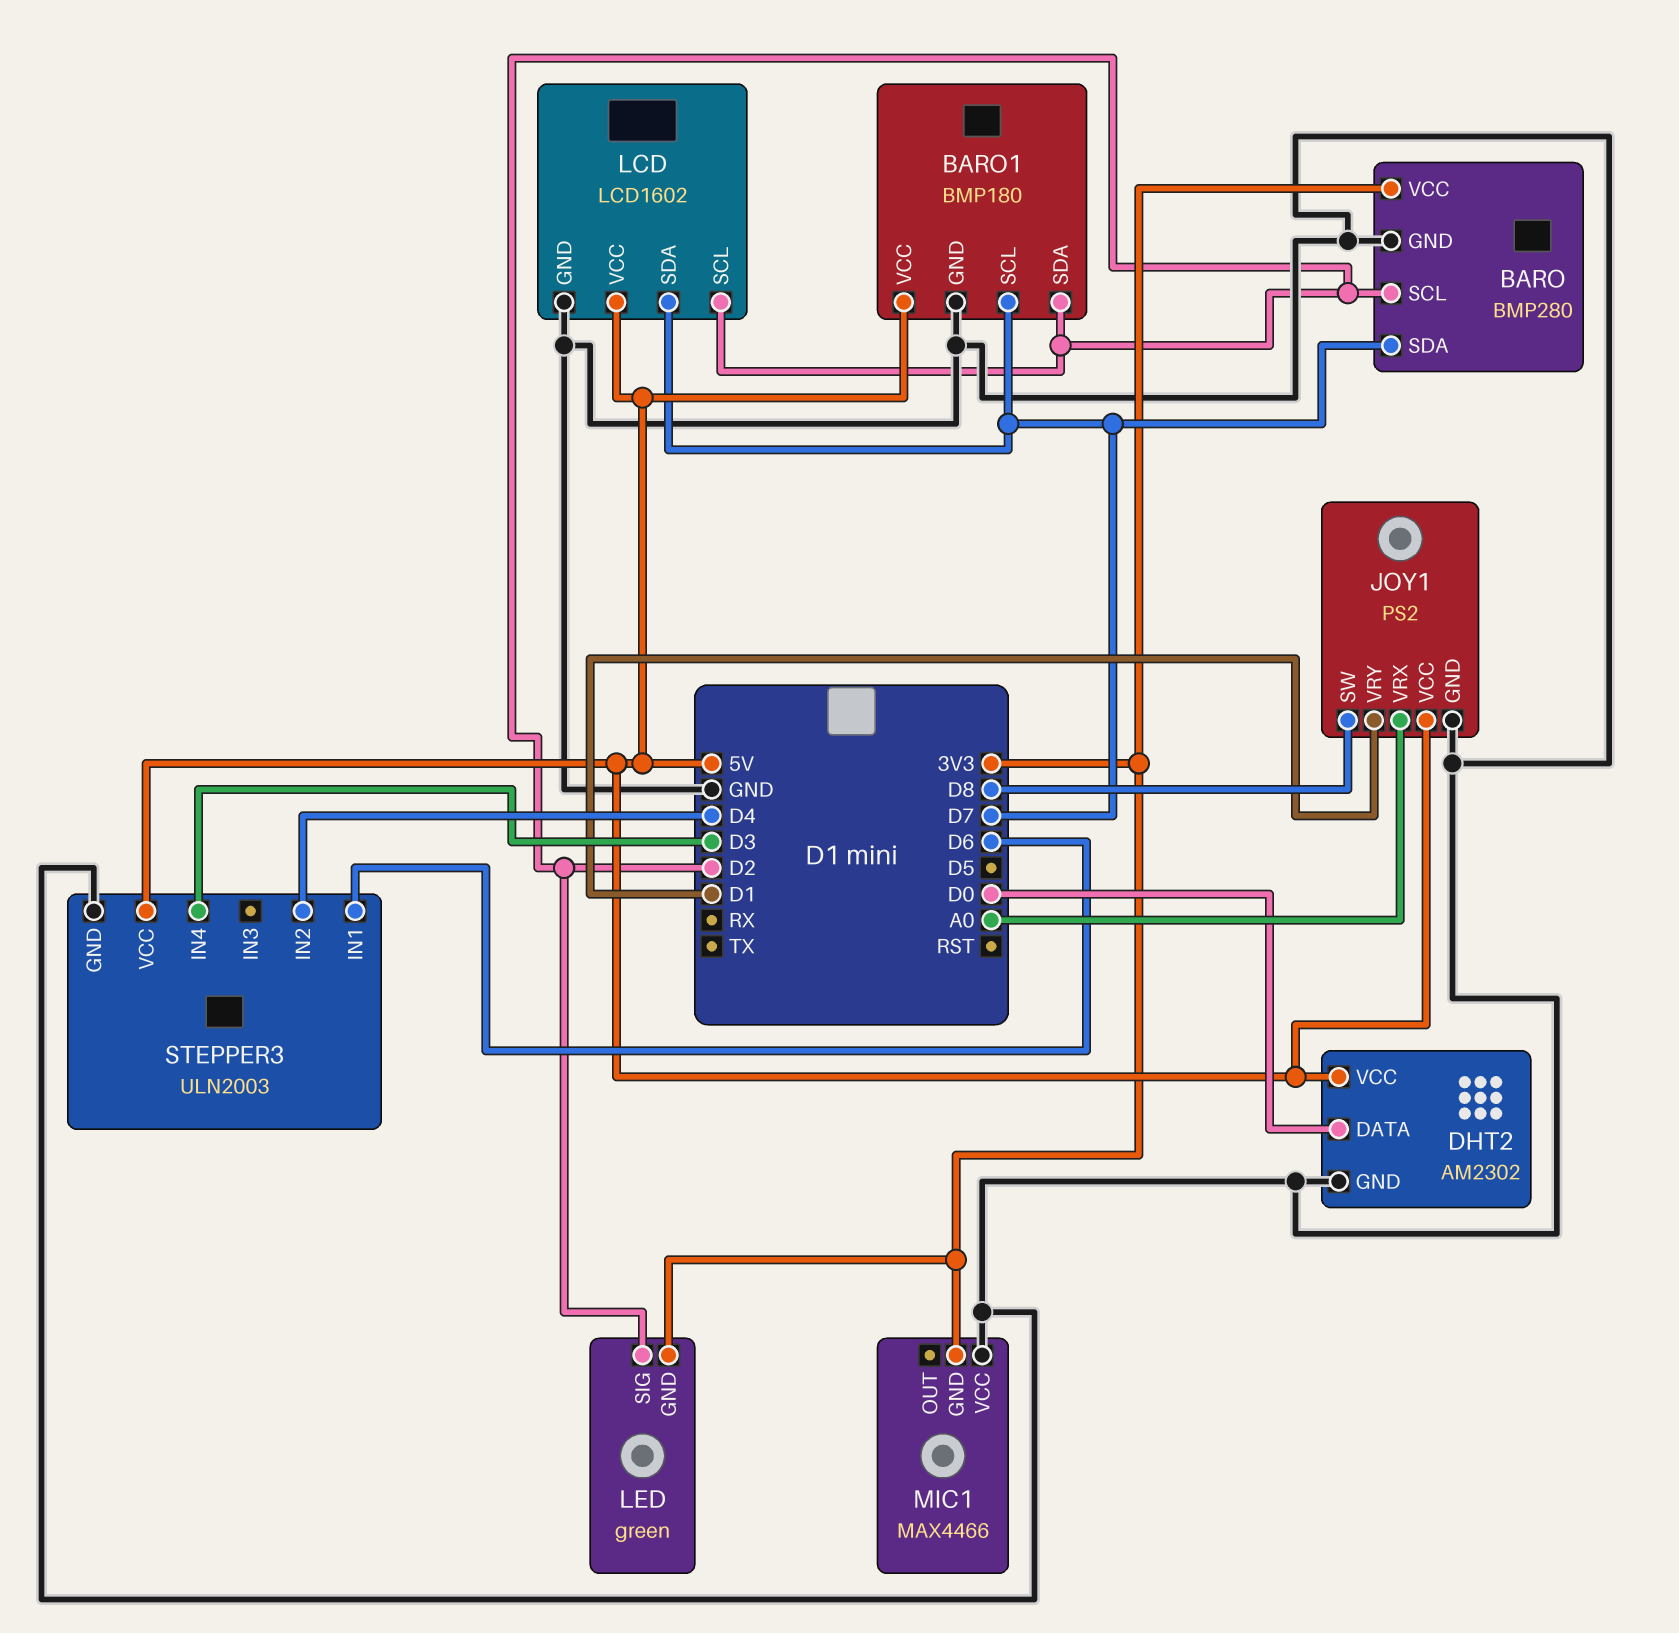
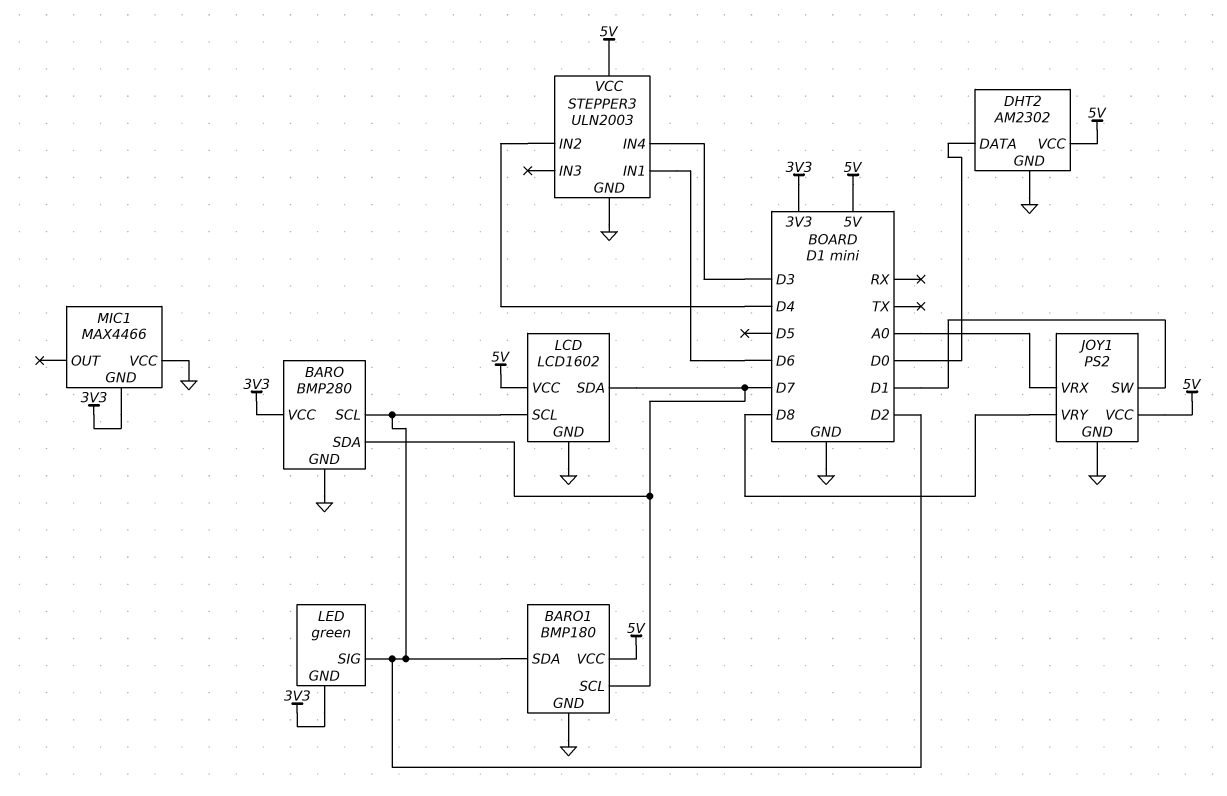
JOY1 pin SW: D8 -> D1
JOY1 pin VRY: D1 -> D8

